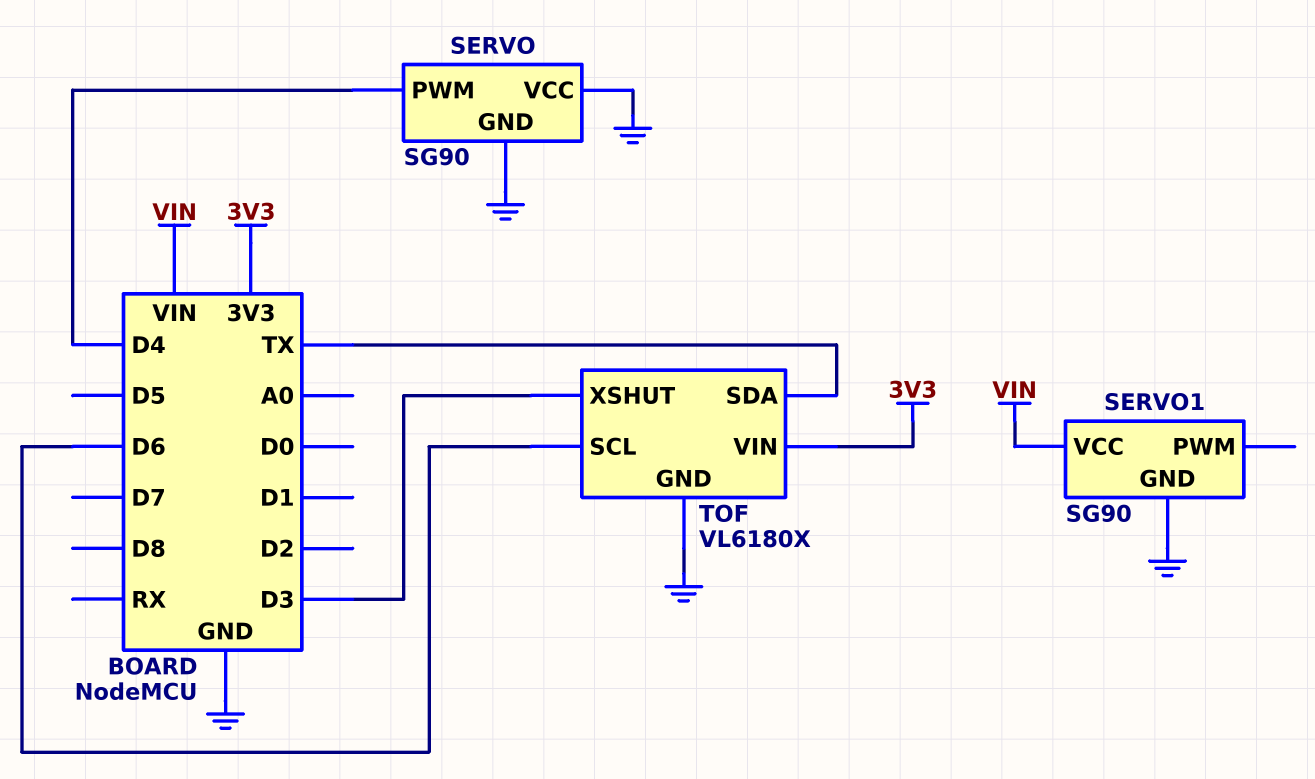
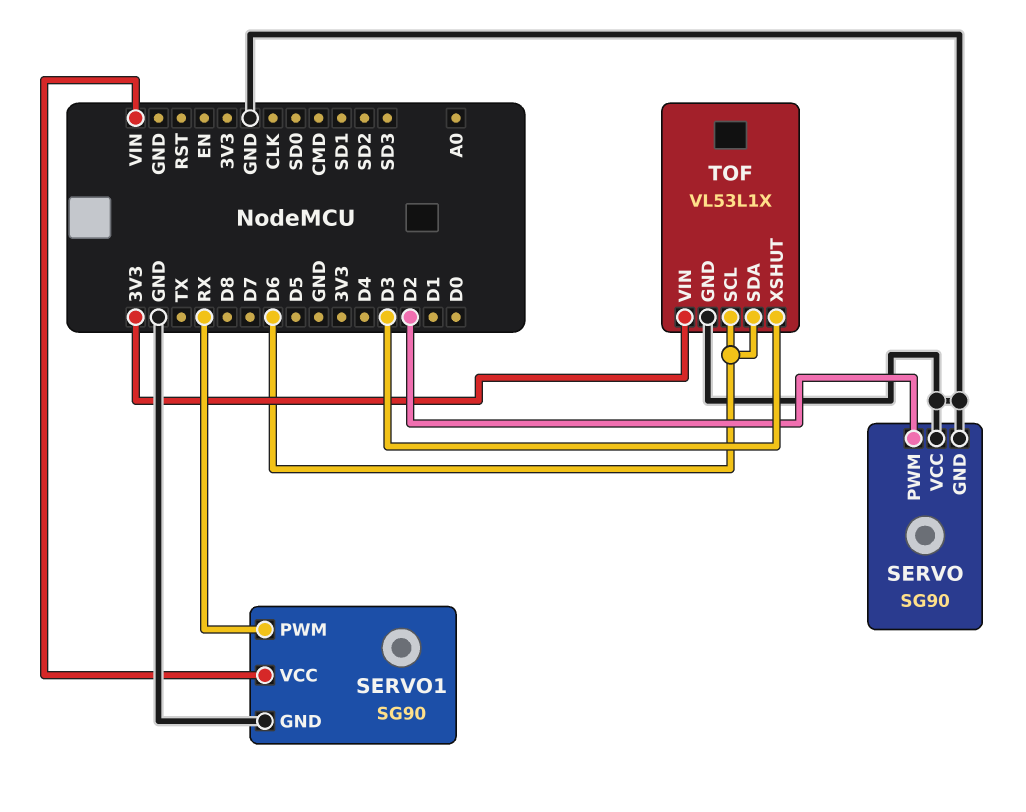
SERVO pin PWM: D4 -> D2
SERVO1 pin PWM: none -> RX
TOF: VL6180X -> VL53L1X
TOF pin SDA: TX -> D6

